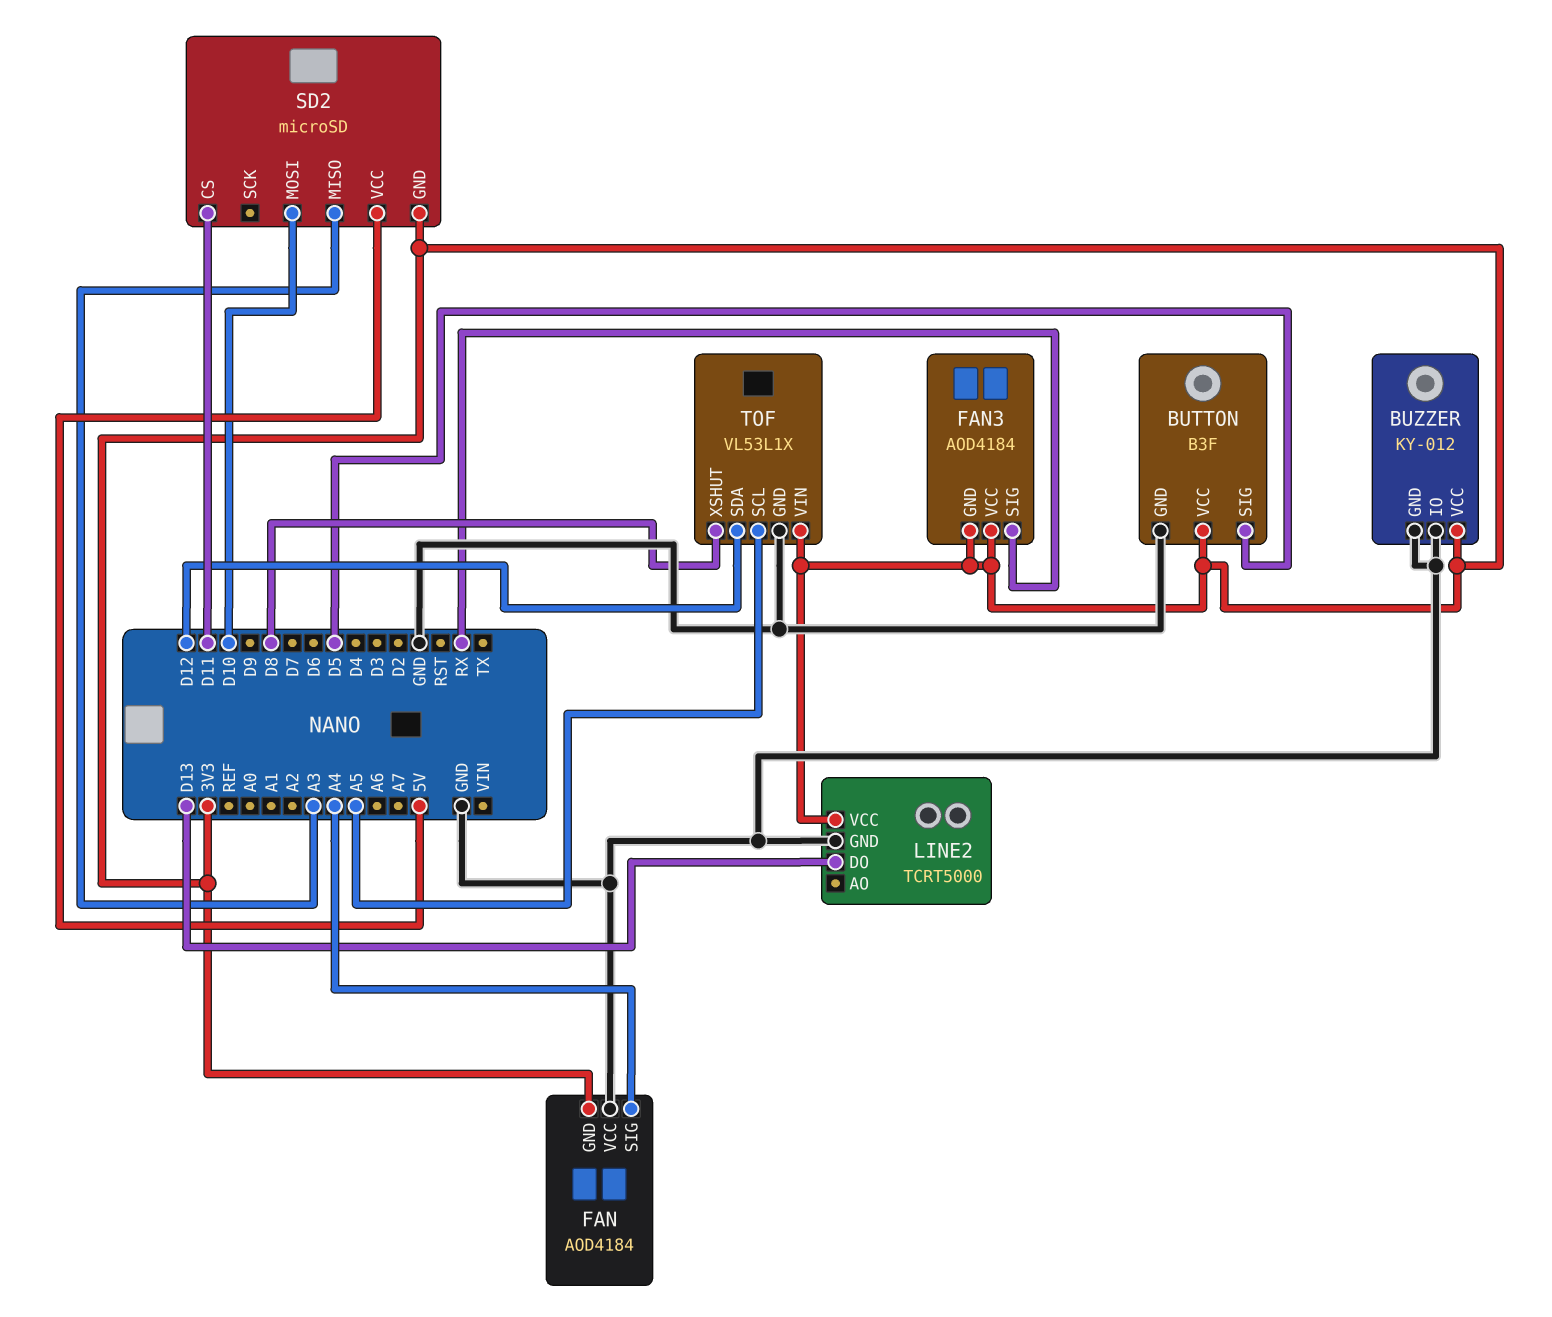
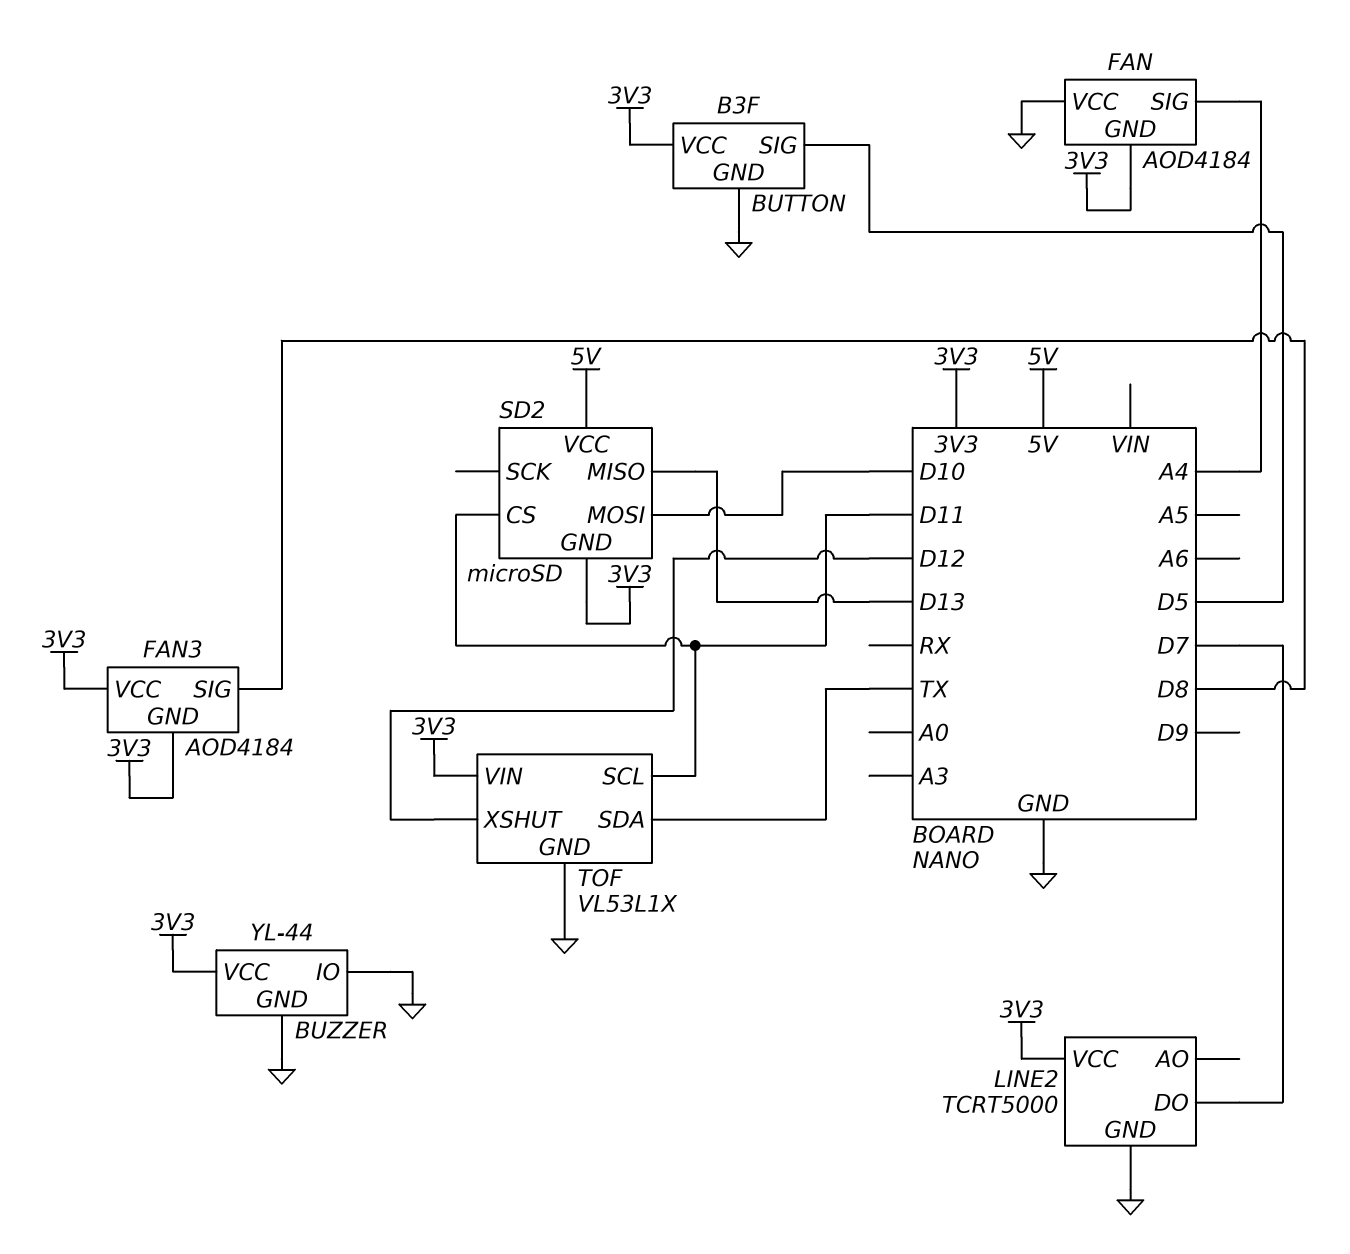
BUZZER: KY-012 -> YL-44
FAN3 pin SIG: RX -> D8
LINE2 pin DO: D13 -> D7
SD2 pin MISO: A3 -> D13
TOF pin SCL: A5 -> D11
TOF pin SDA: D12 -> TX
TOF pin XSHUT: D8 -> D12

